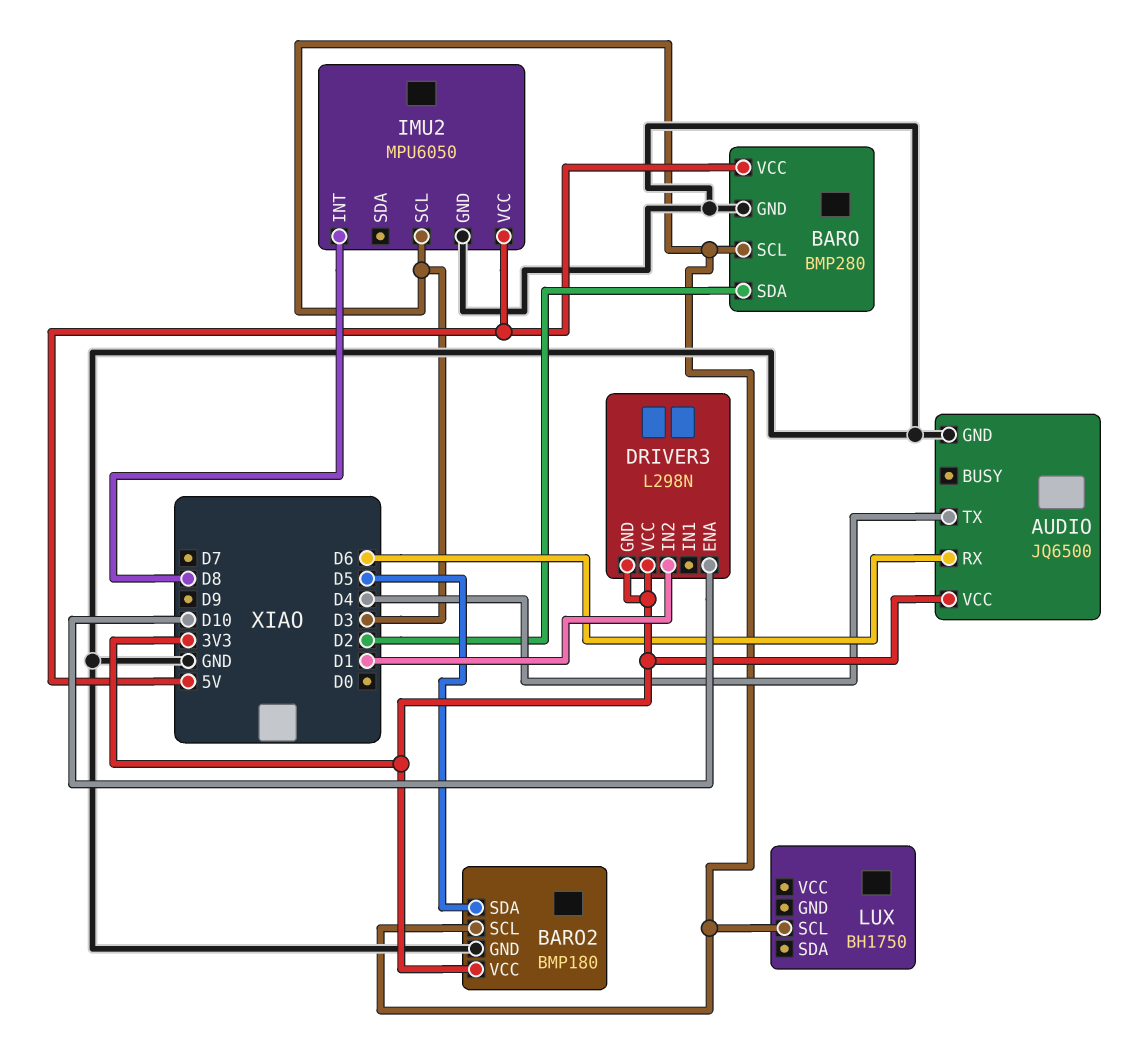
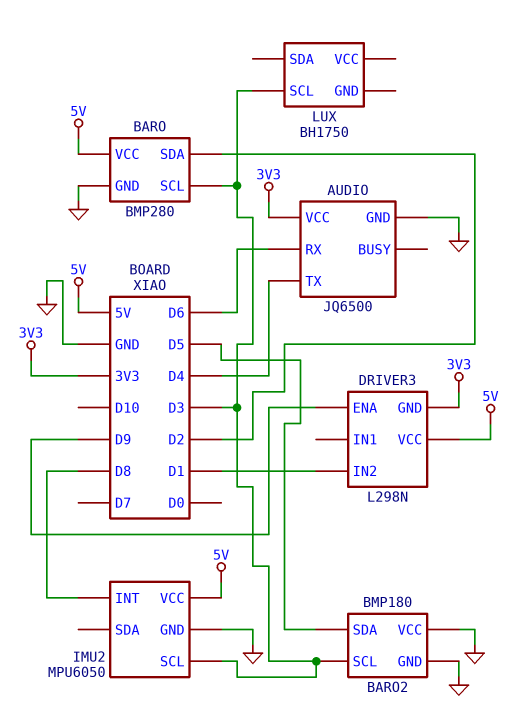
BARO2 pin VCC: 3V3 -> GND
DRIVER3 pin ENA: D10 -> D9
DRIVER3 pin VCC: 3V3 -> 5V

